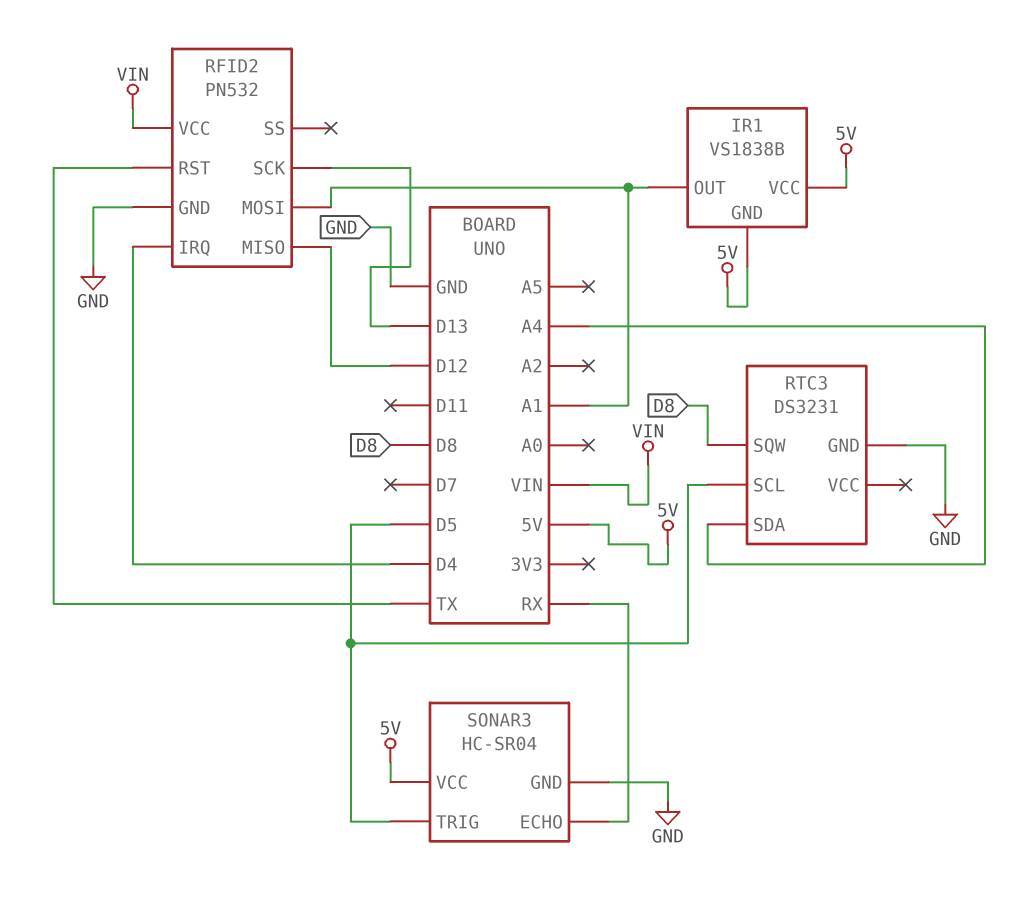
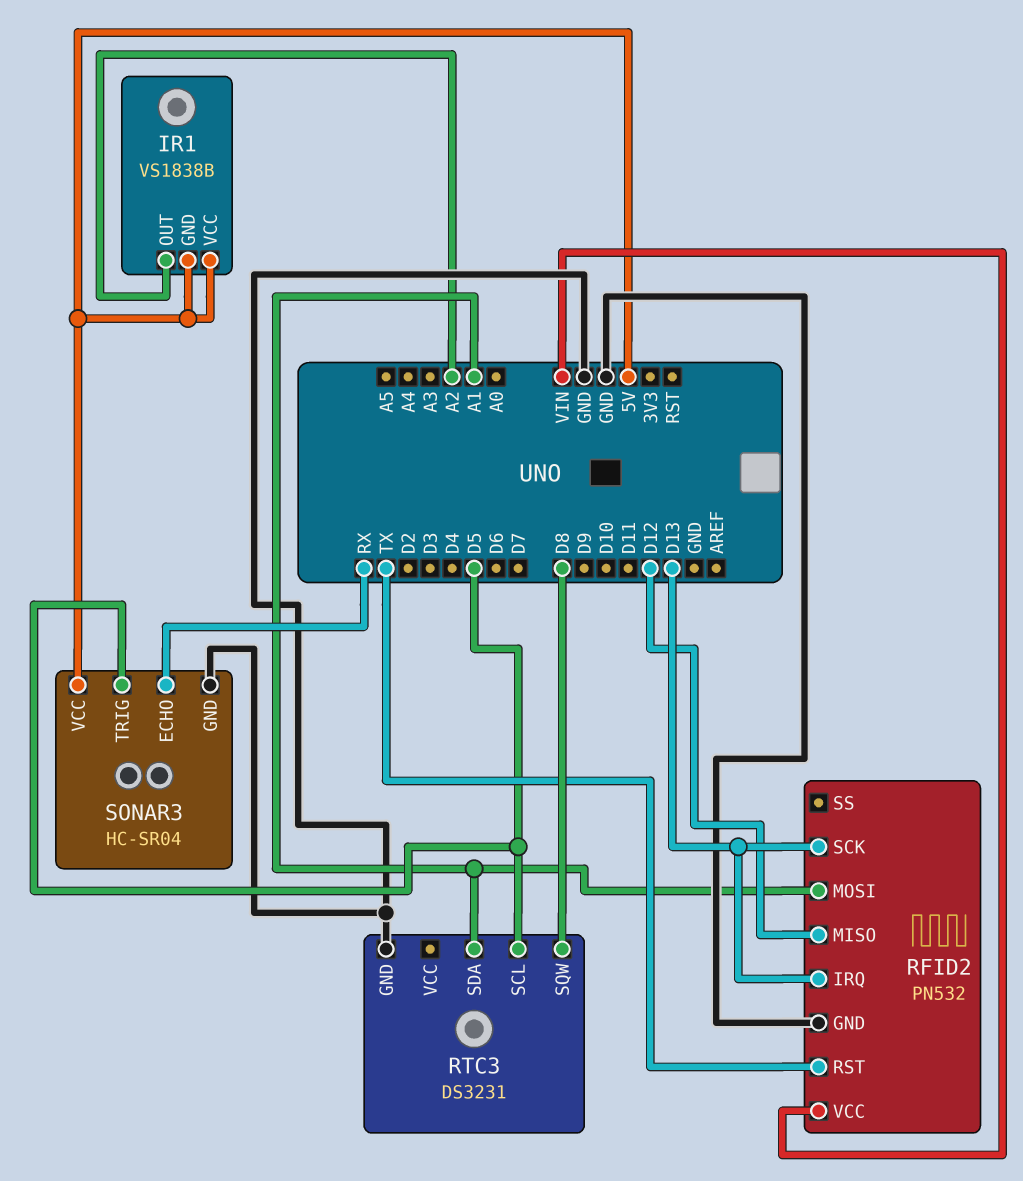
IR1 pin OUT: A1 -> A2
RFID2 pin IRQ: D4 -> D13
RTC3 pin SDA: A4 -> A1

